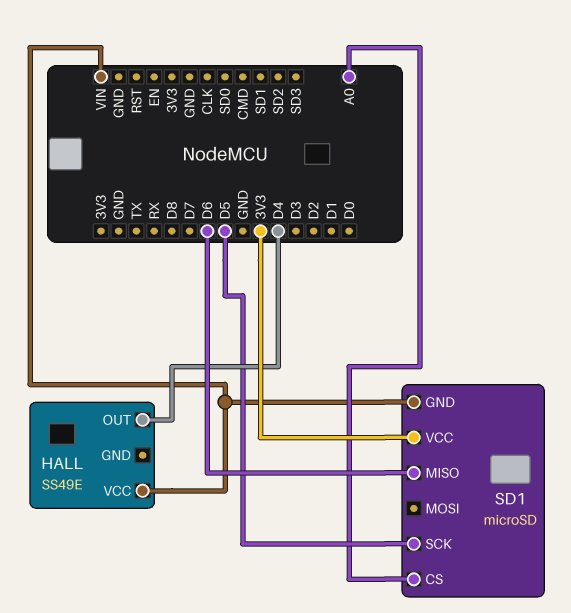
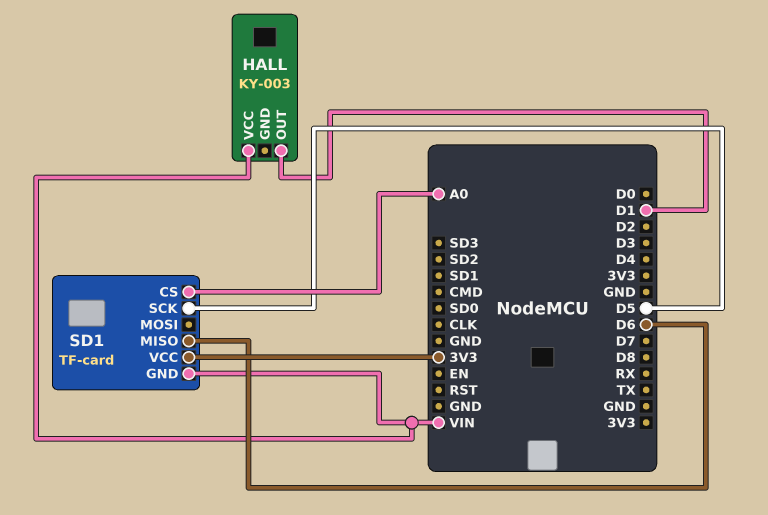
HALL: SS49E -> KY-003
HALL pin OUT: D4 -> D1
SD1: microSD -> TF-card

